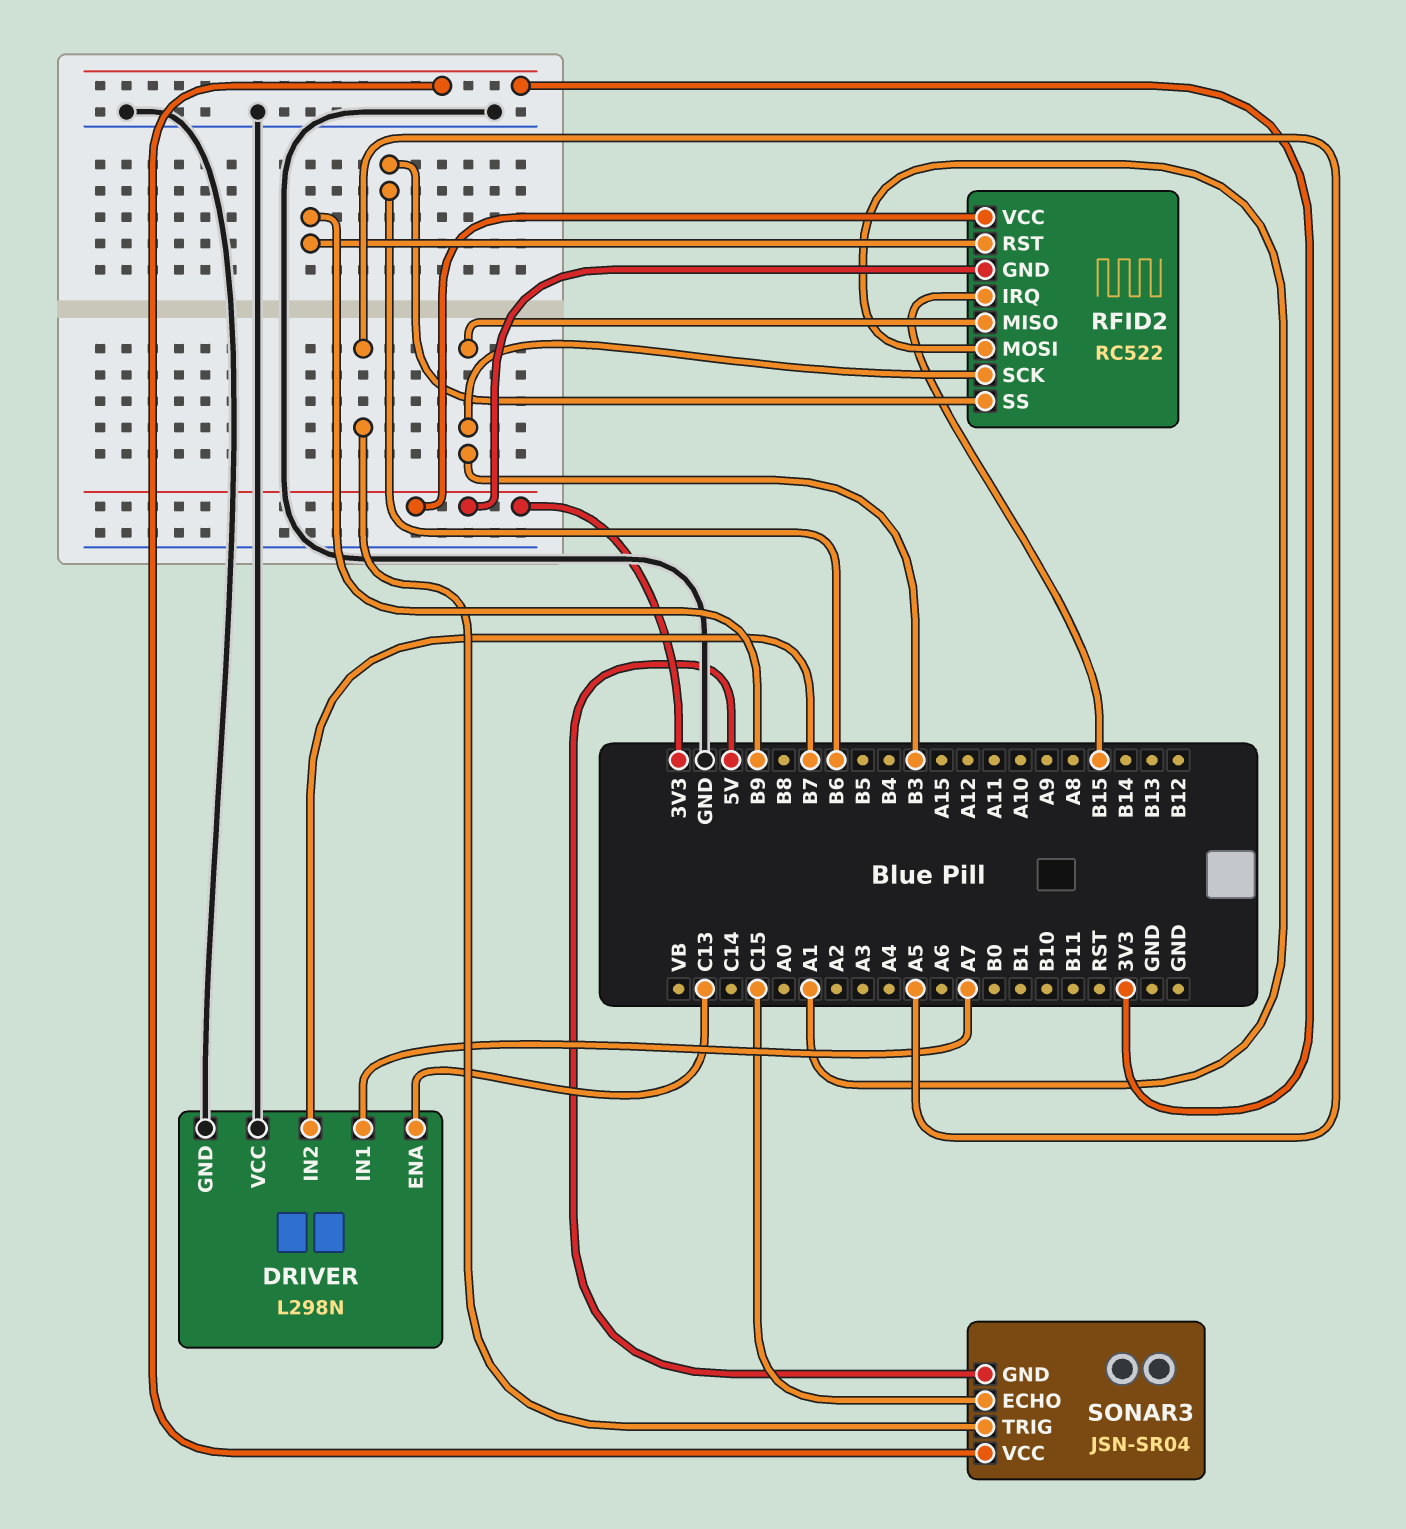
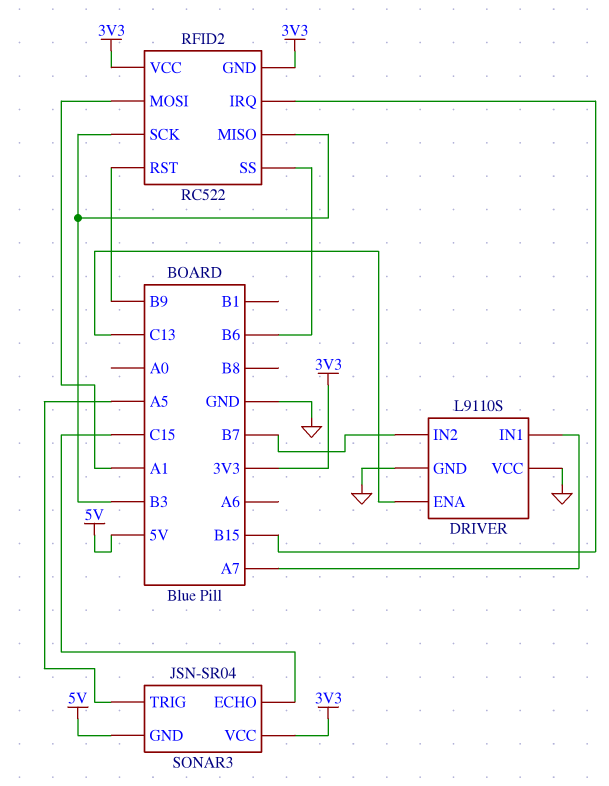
DRIVER: L298N -> L9110S

